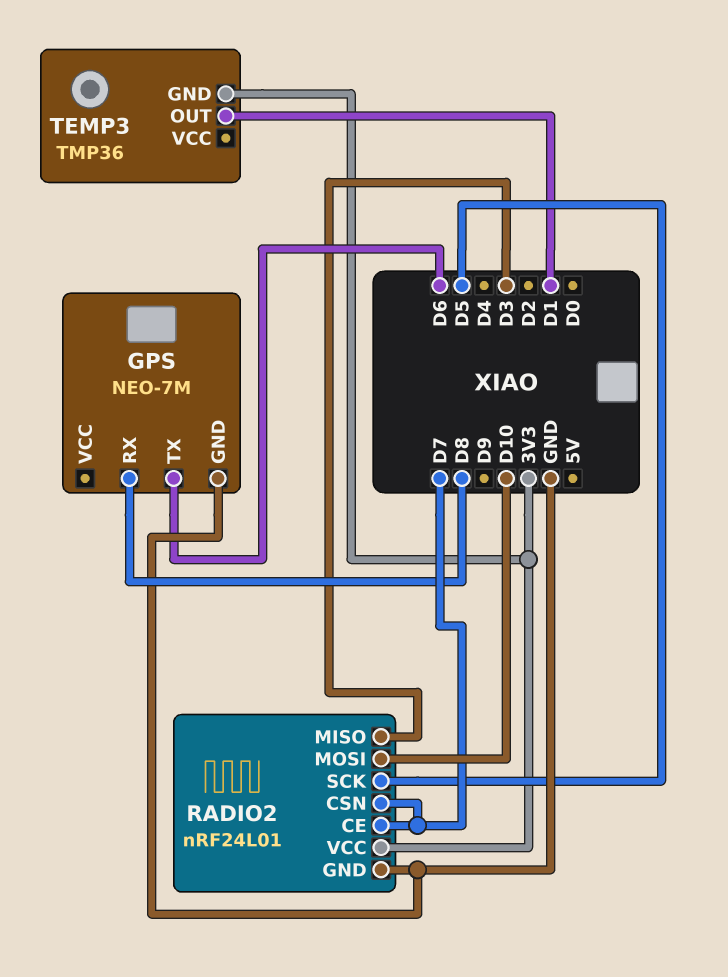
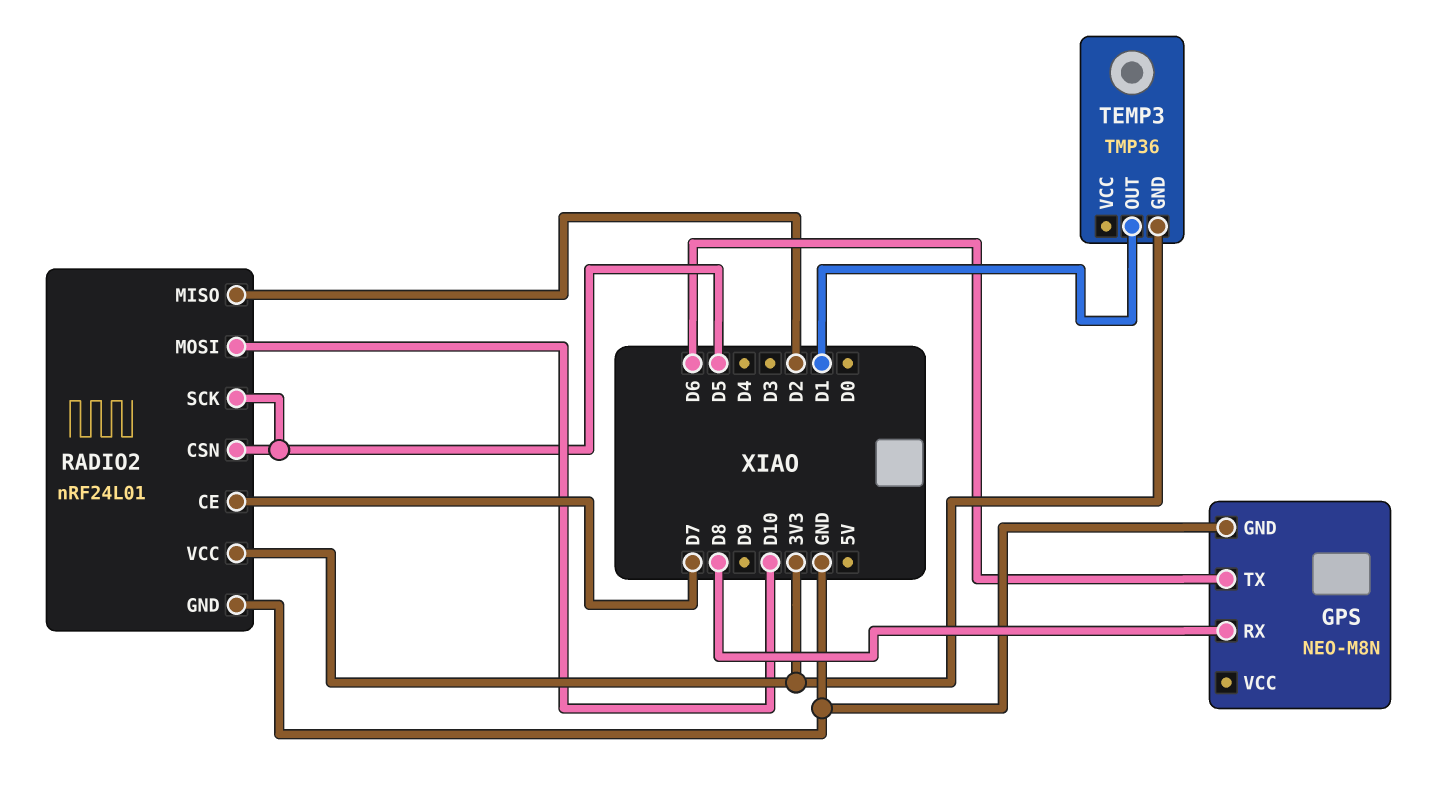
GPS: NEO-7M -> NEO-M8N
RADIO2 pin CSN: D7 -> D5
RADIO2 pin MISO: D3 -> D2

